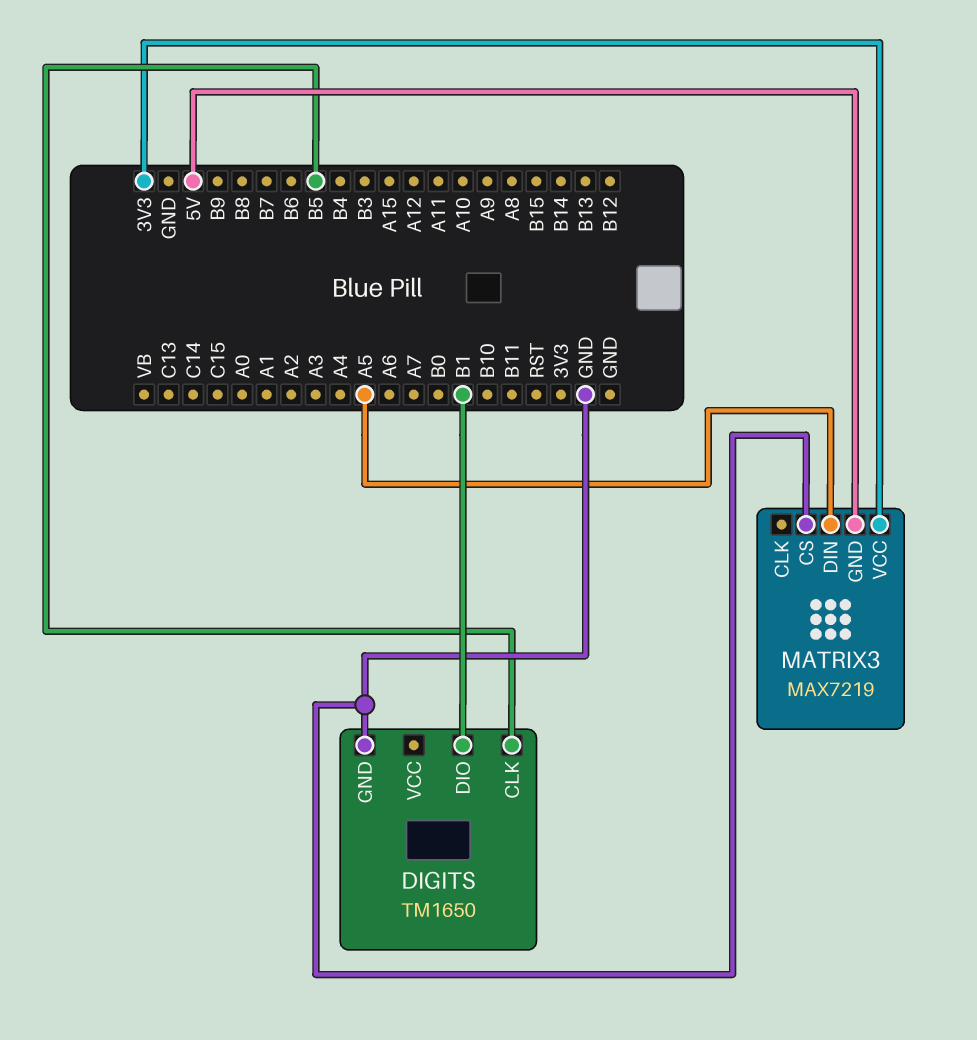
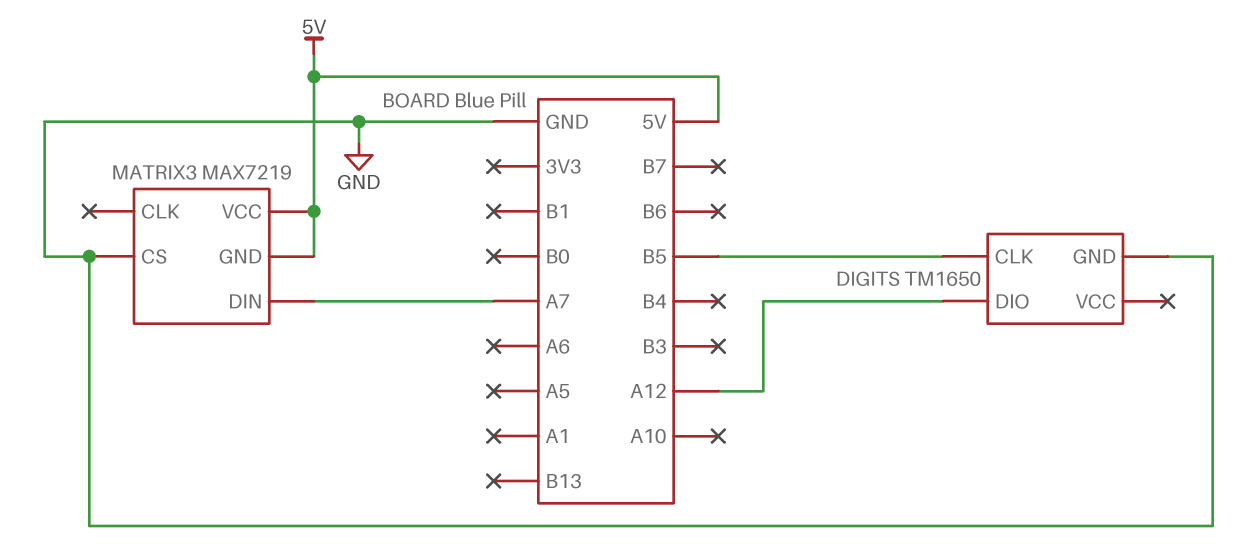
DIGITS pin DIO: B1 -> A12
MATRIX3 pin DIN: A5 -> A7
MATRIX3 pin VCC: 3V3 -> 5V

